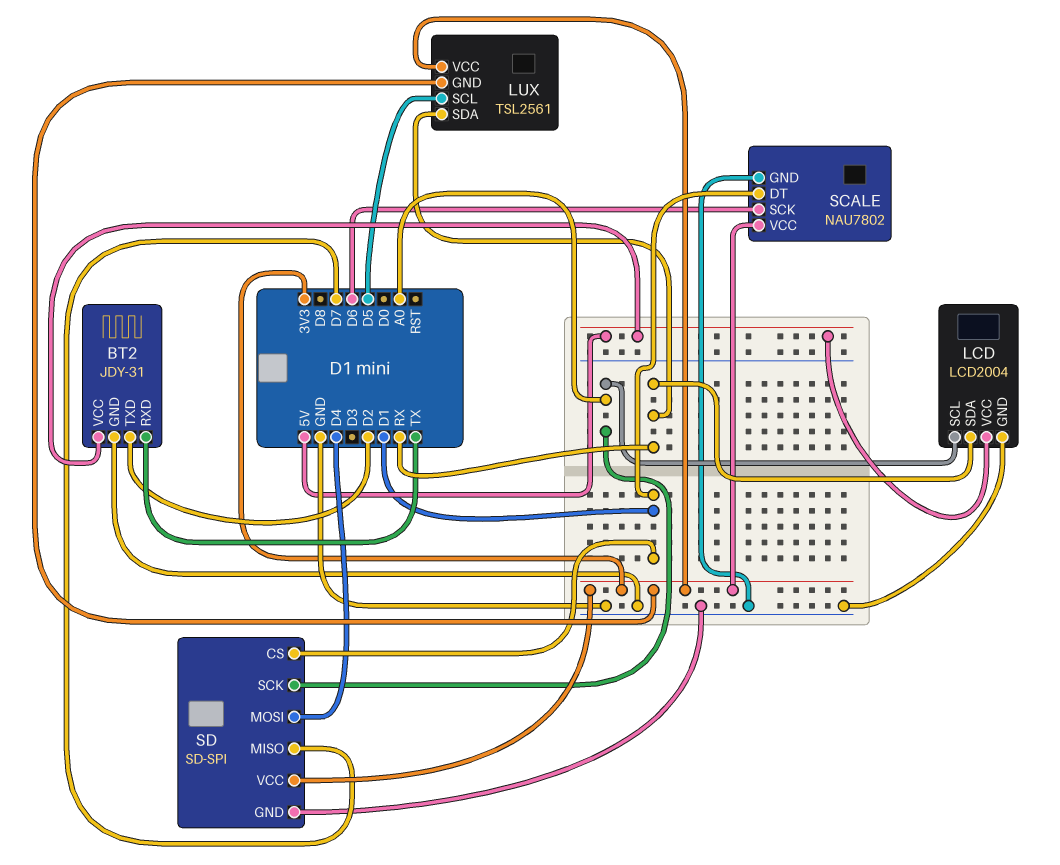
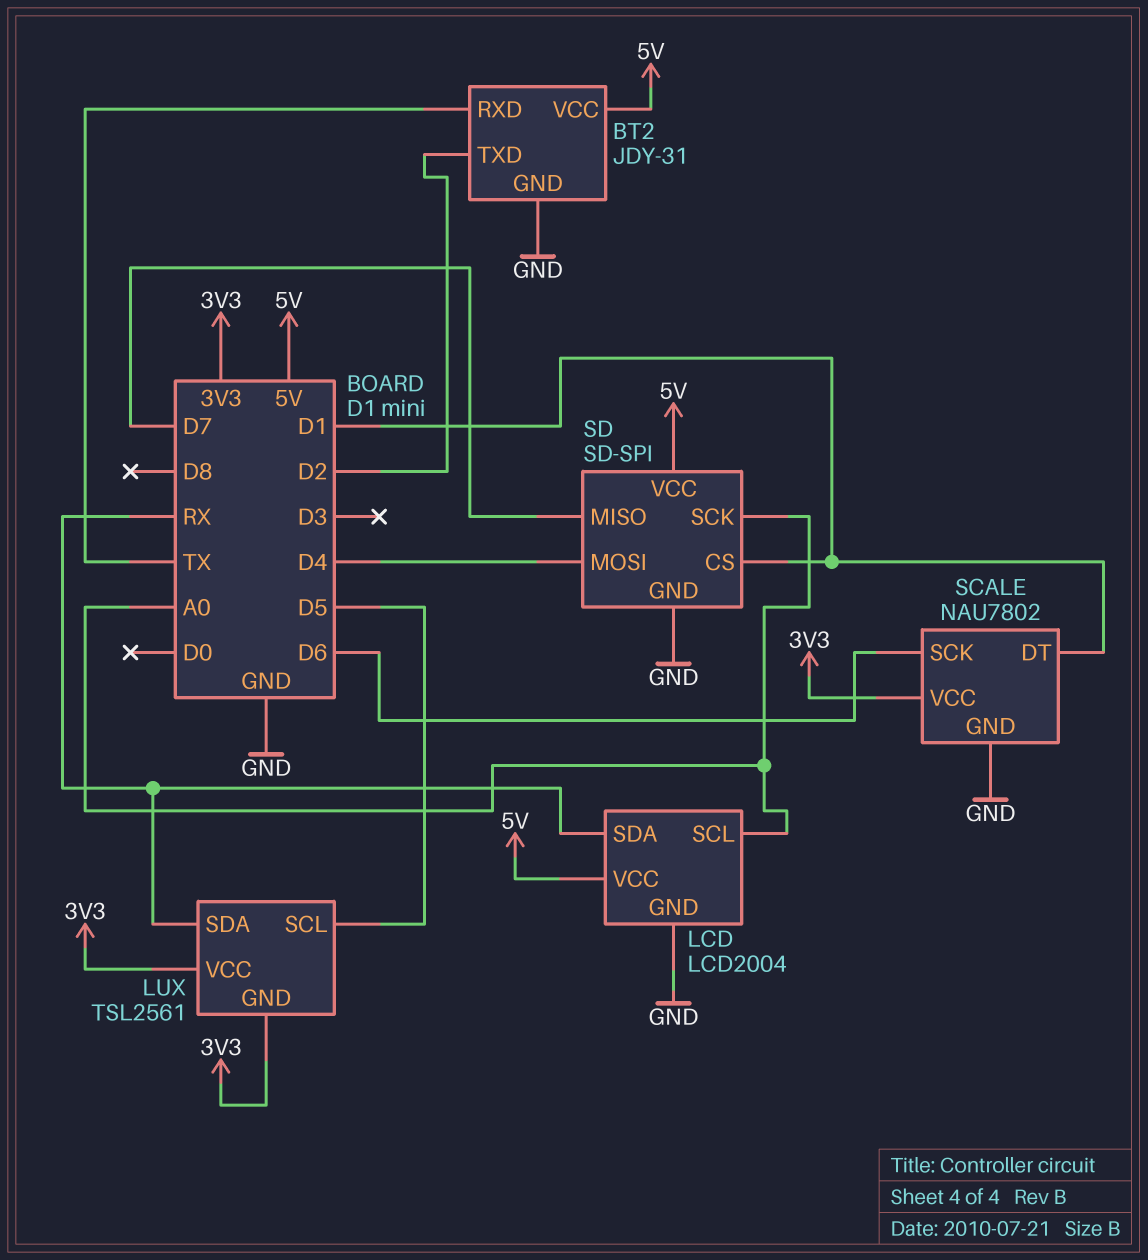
SD pin VCC: 3V3 -> 5V

